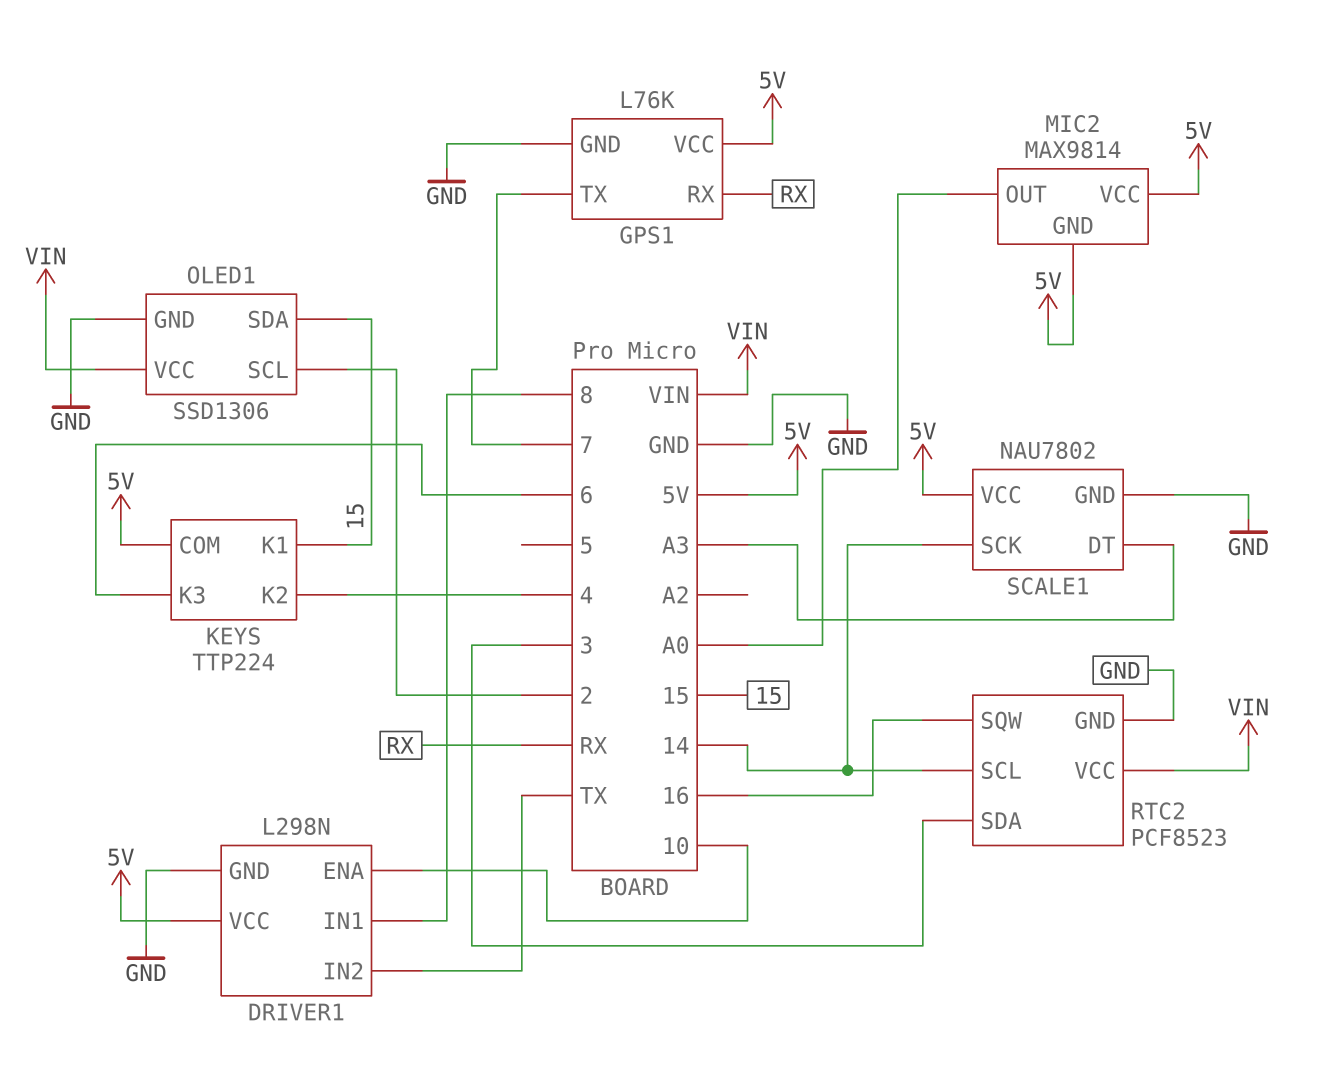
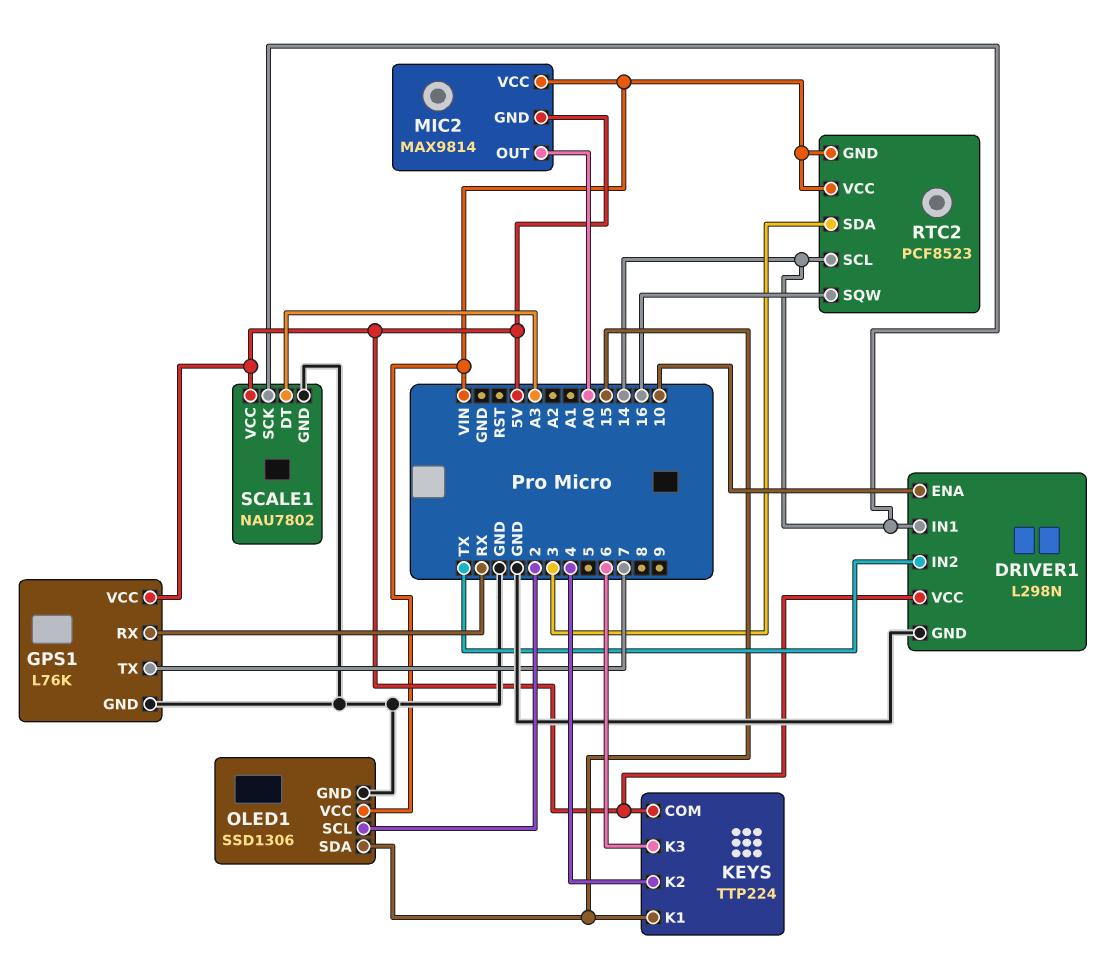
DRIVER1 pin IN1: 8 -> 14
MIC2 pin VCC: 5V -> VIN
RTC2 pin GND: GND -> VIN

